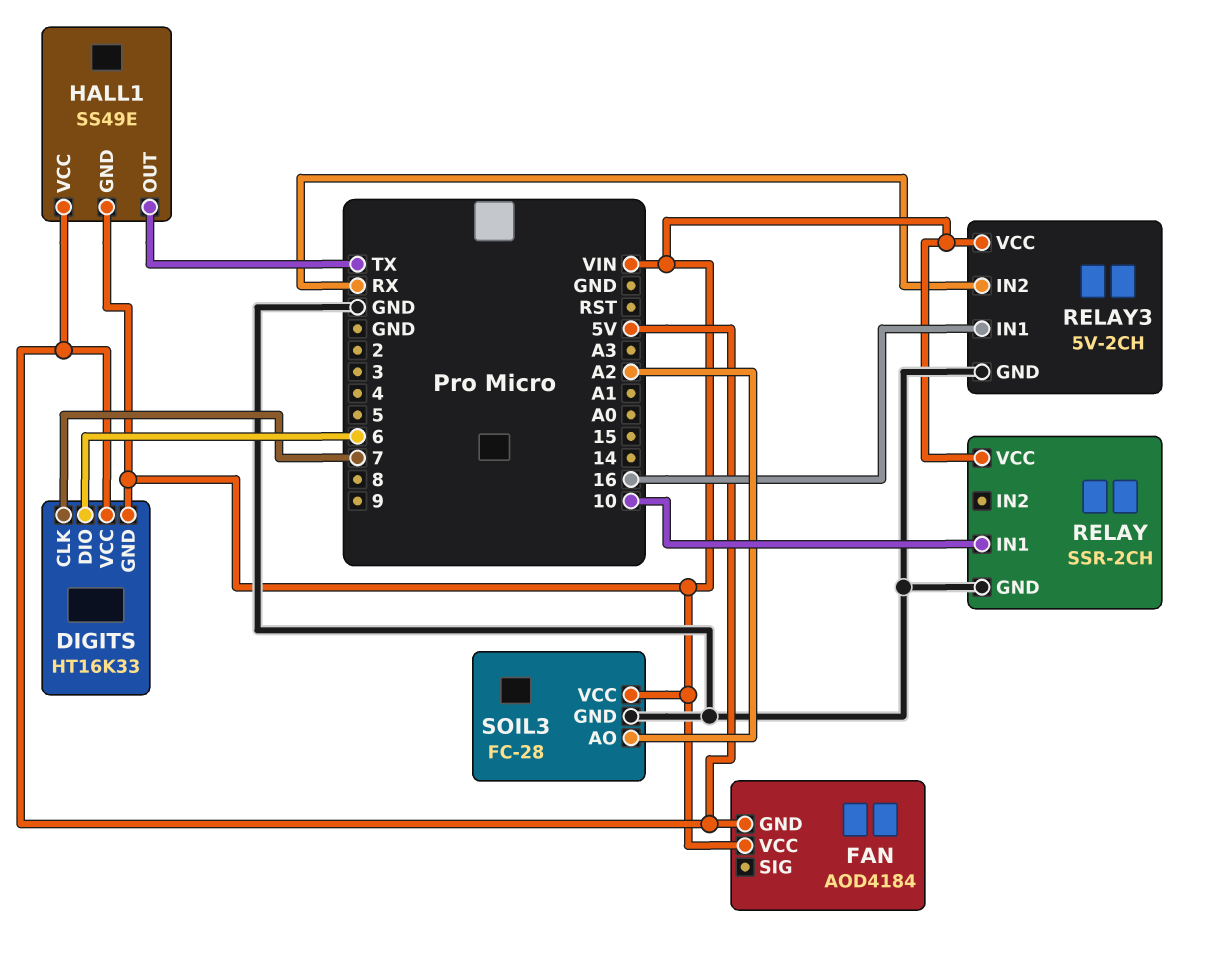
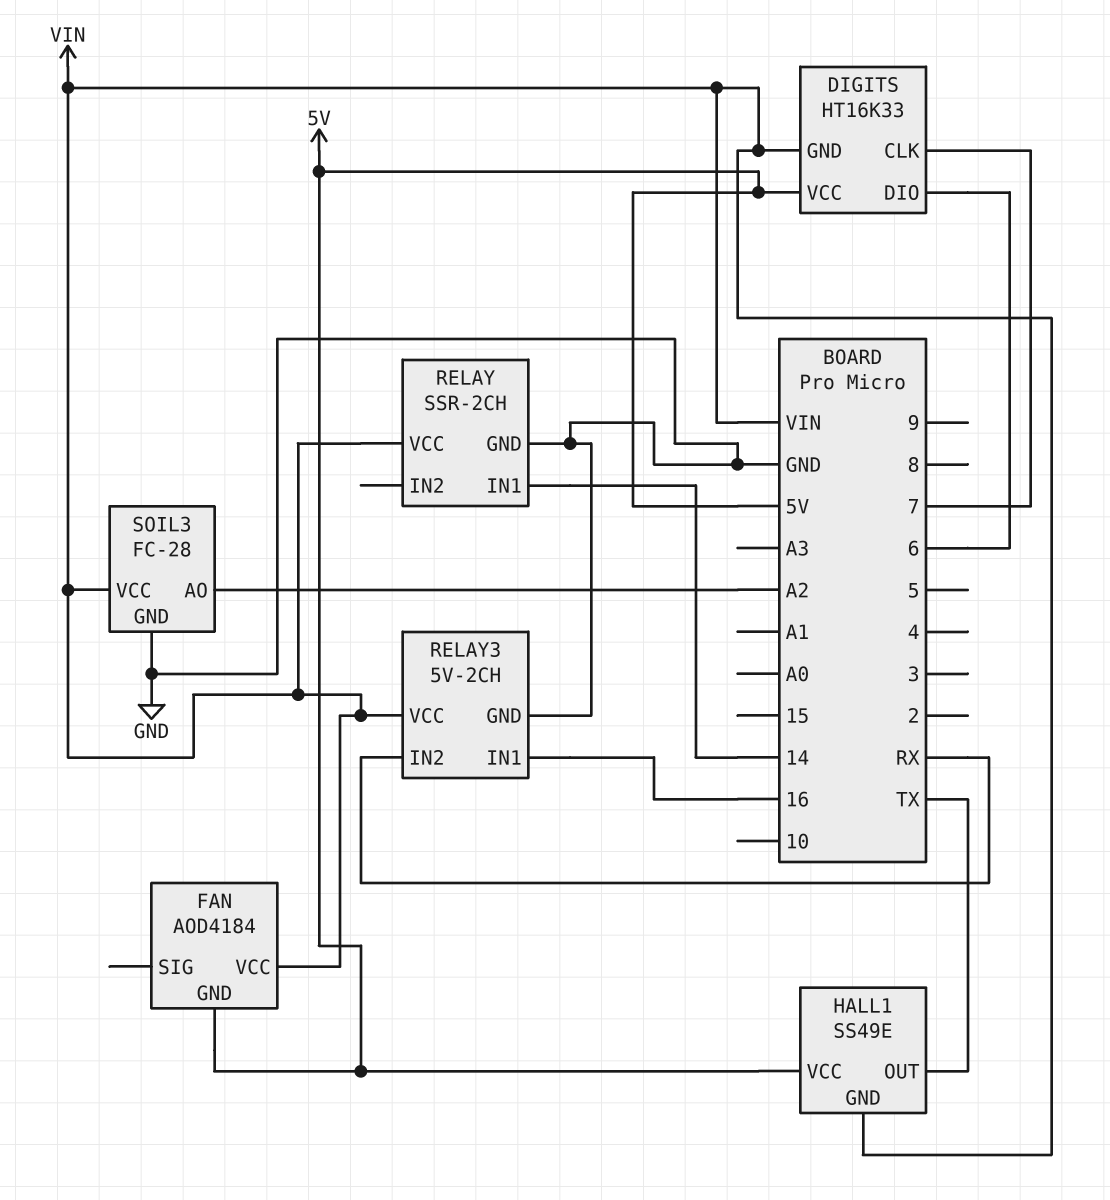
RELAY pin IN1: 10 -> 14

